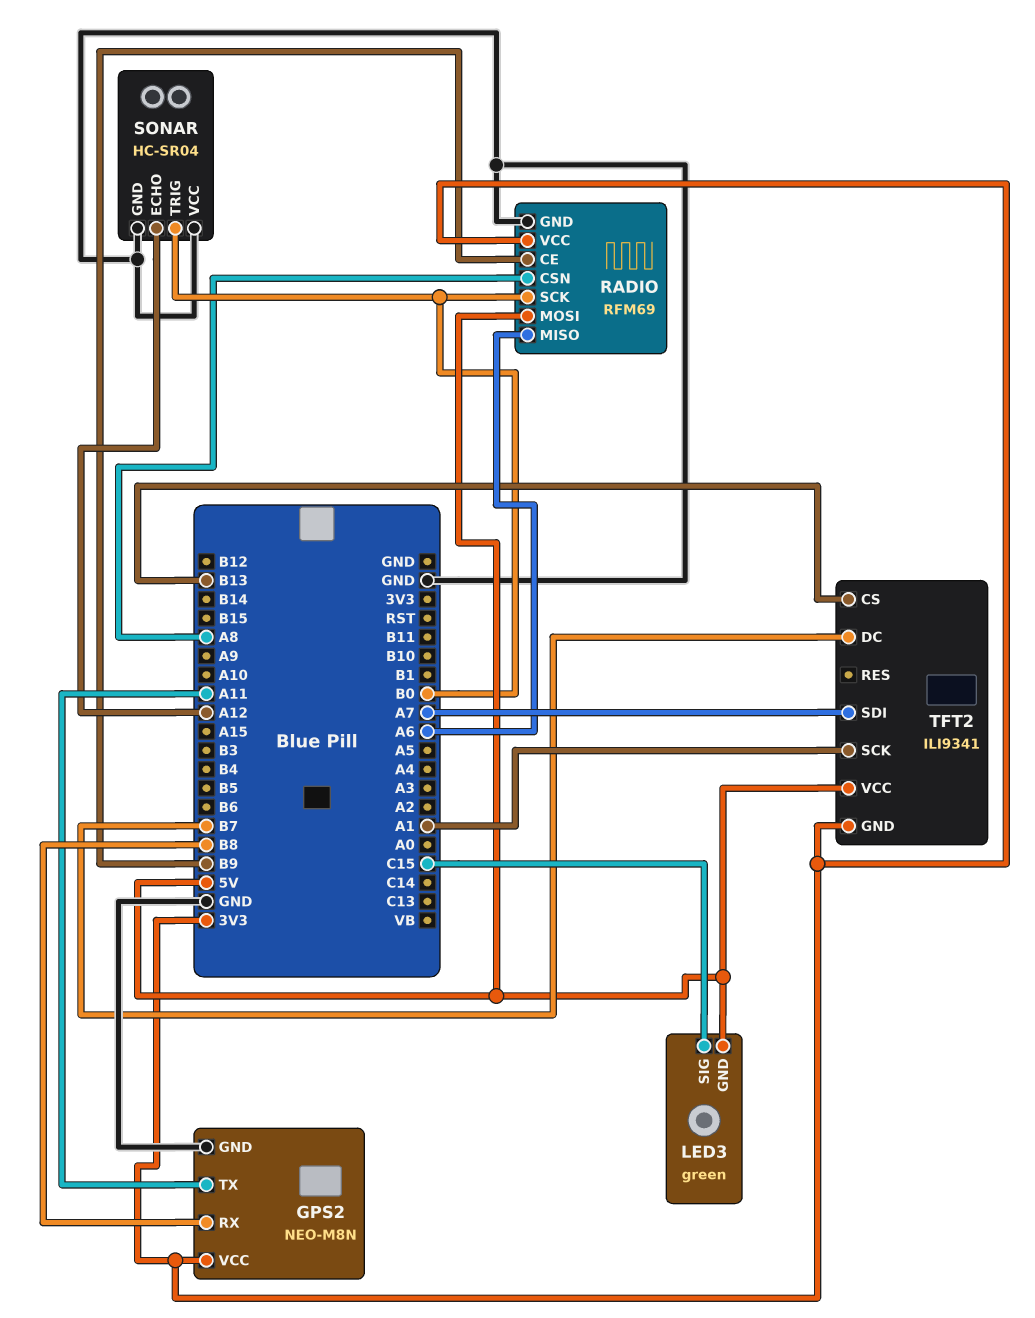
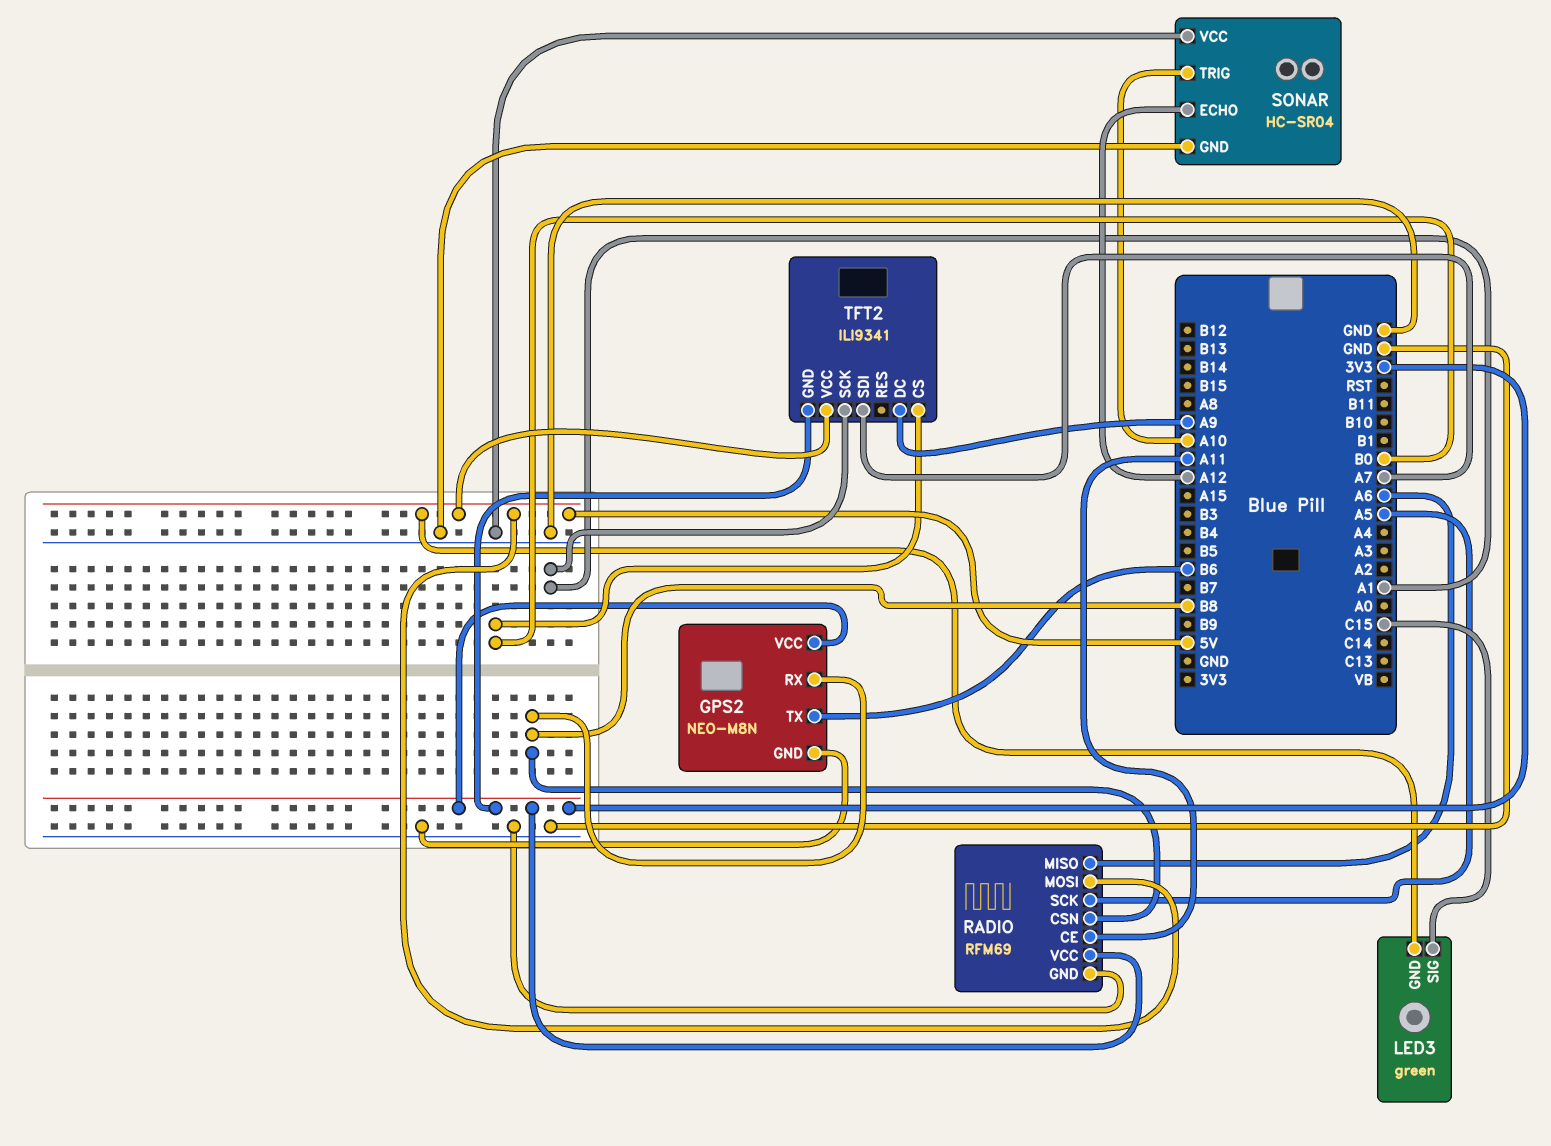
GPS2 pin TX: A11 -> B6
RADIO pin CE: B9 -> A11
RADIO pin CSN: A8 -> B8
RADIO pin SCK: B0 -> A5
SONAR pin TRIG: B0 -> A10
TFT2 pin CS: B13 -> B0
TFT2 pin DC: B7 -> A9

